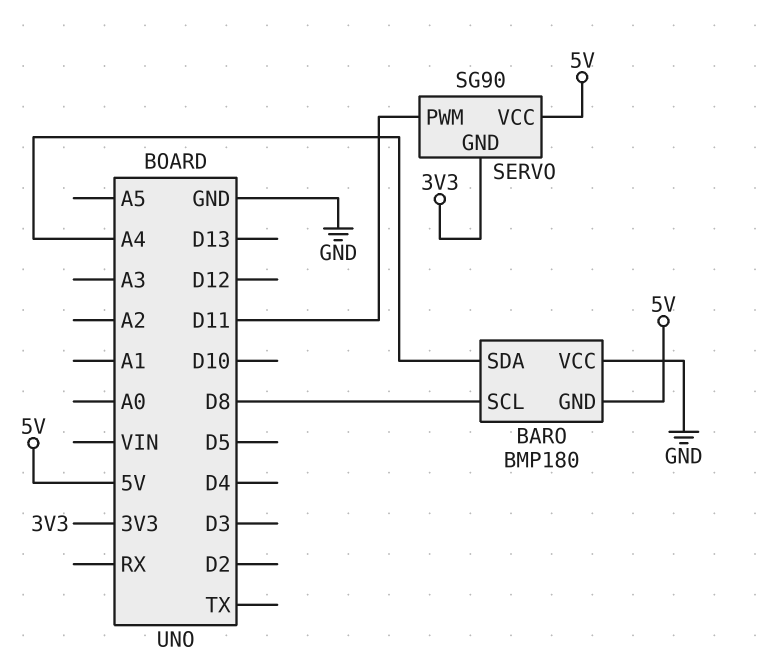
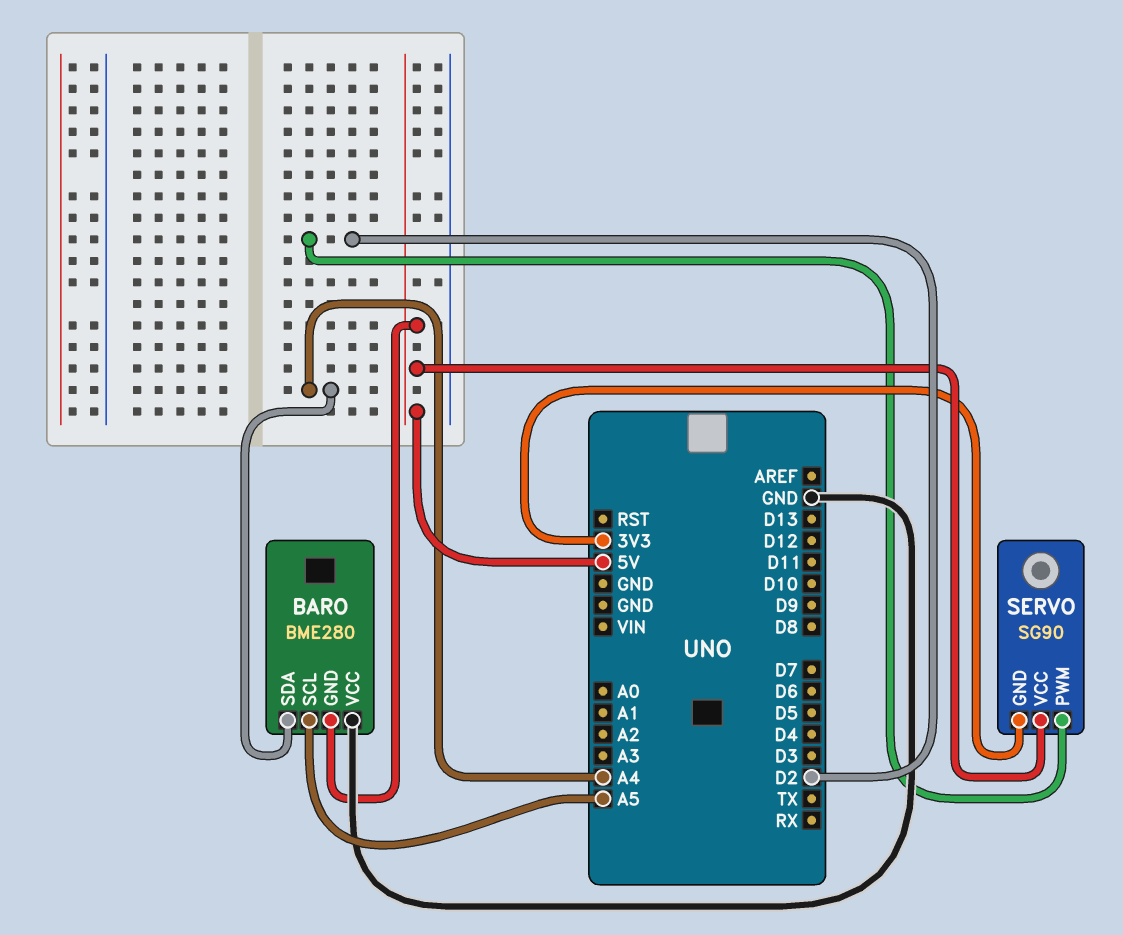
BARO: BMP180 -> BME280
BARO pin SCL: D8 -> A5
SERVO pin PWM: D11 -> D2

